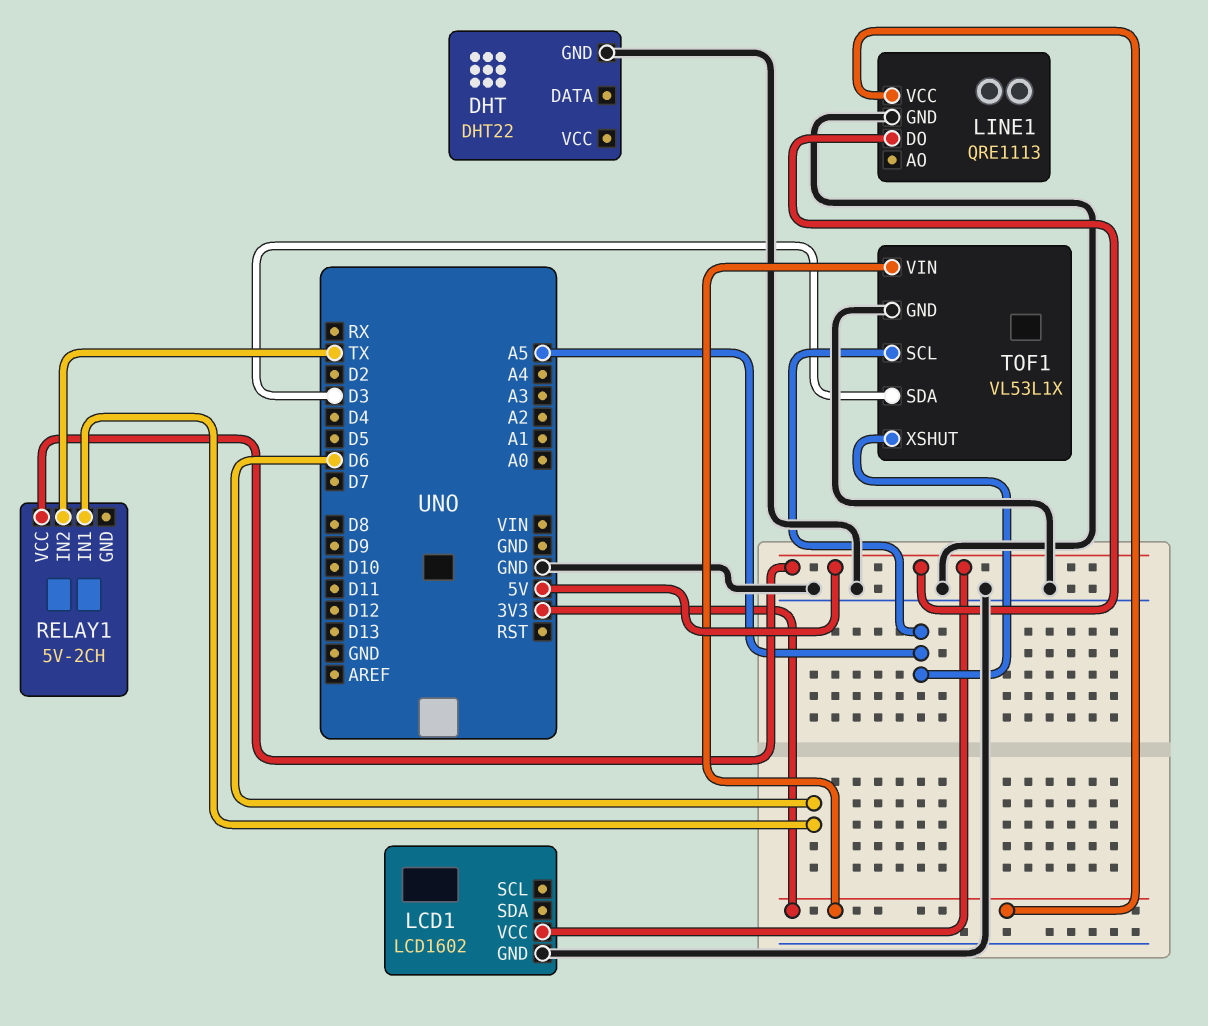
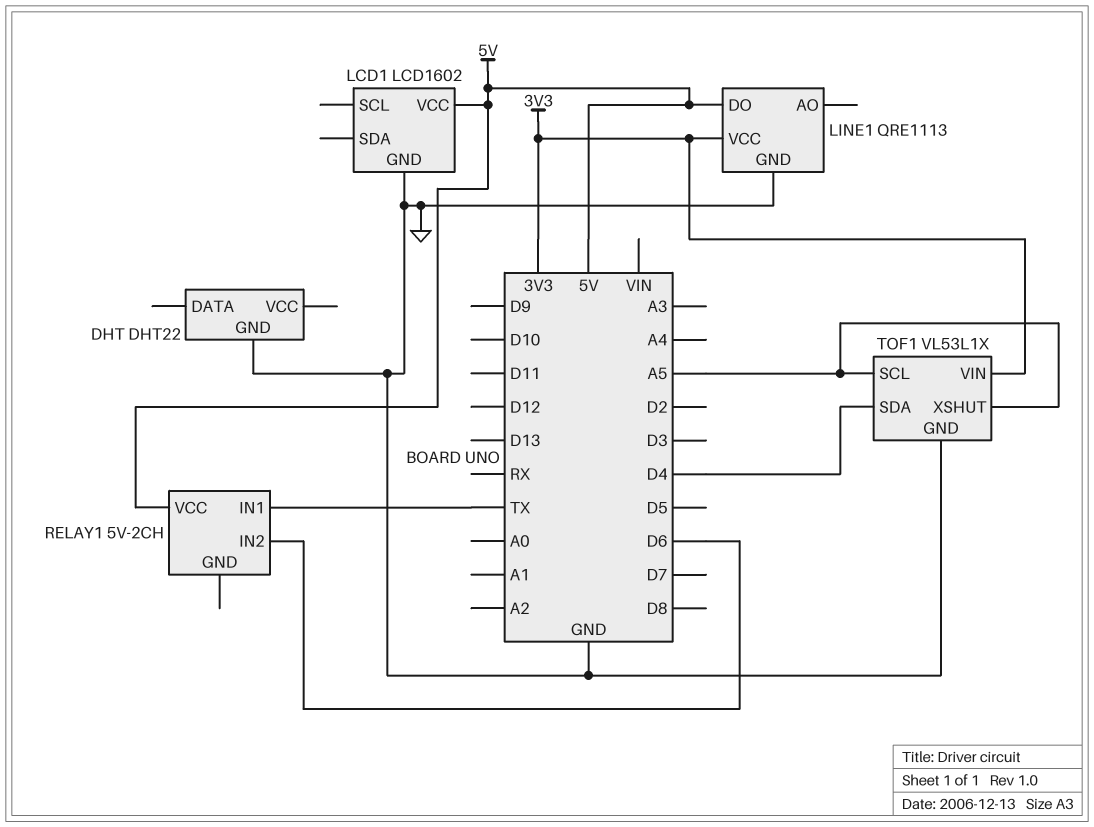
RELAY1 pin IN1: D6 -> TX
RELAY1 pin IN2: TX -> D6
TOF1 pin SDA: D3 -> D4

